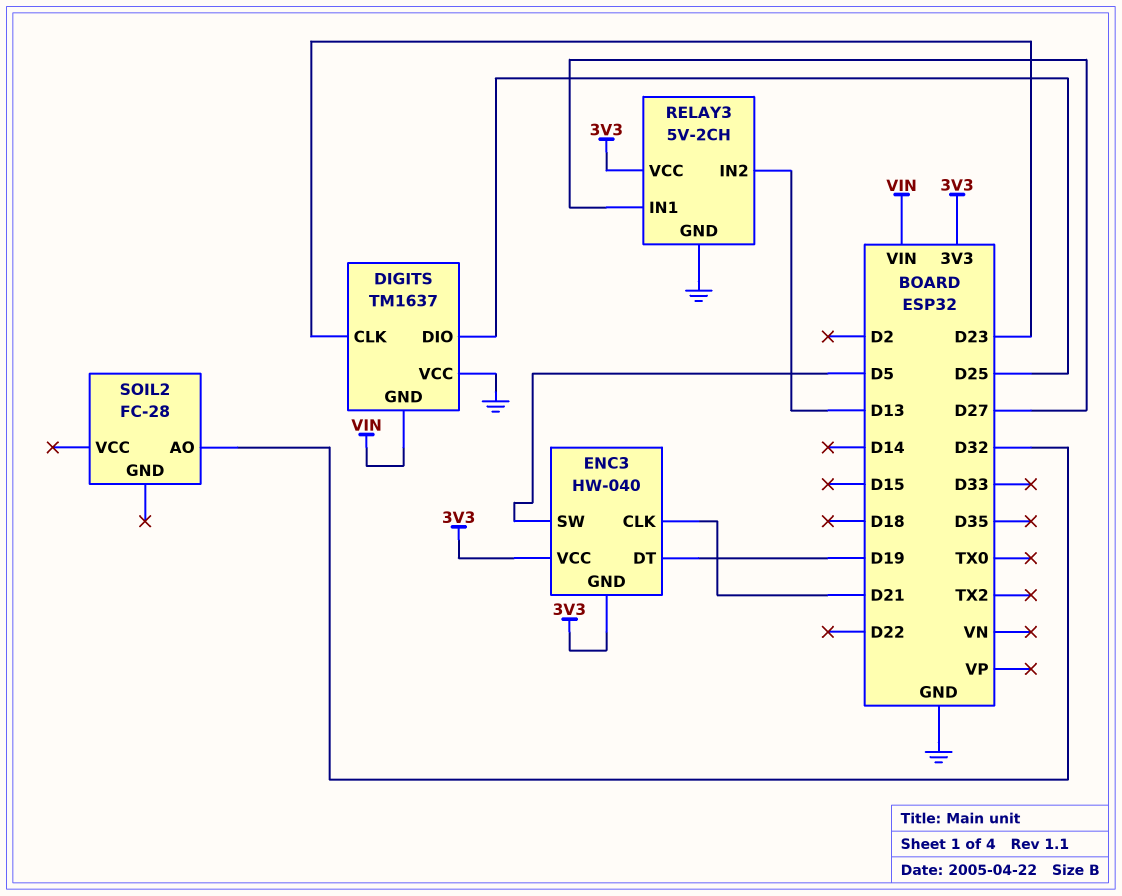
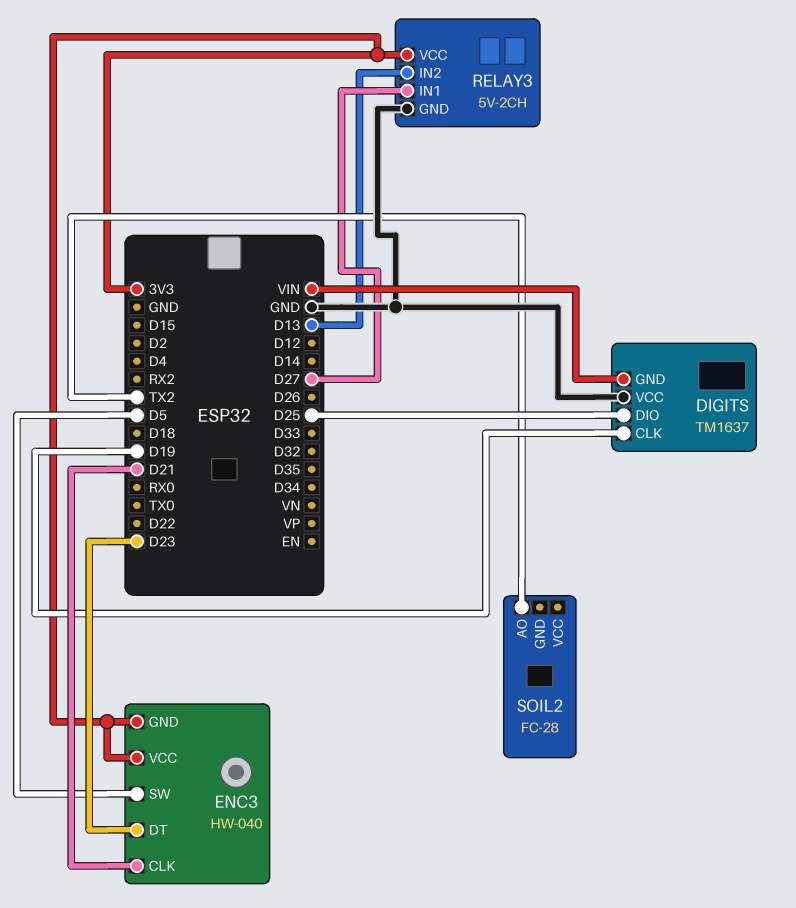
DIGITS pin CLK: D23 -> D19
ENC3 pin DT: D19 -> D23
SOIL2 pin AO: D32 -> TX2

